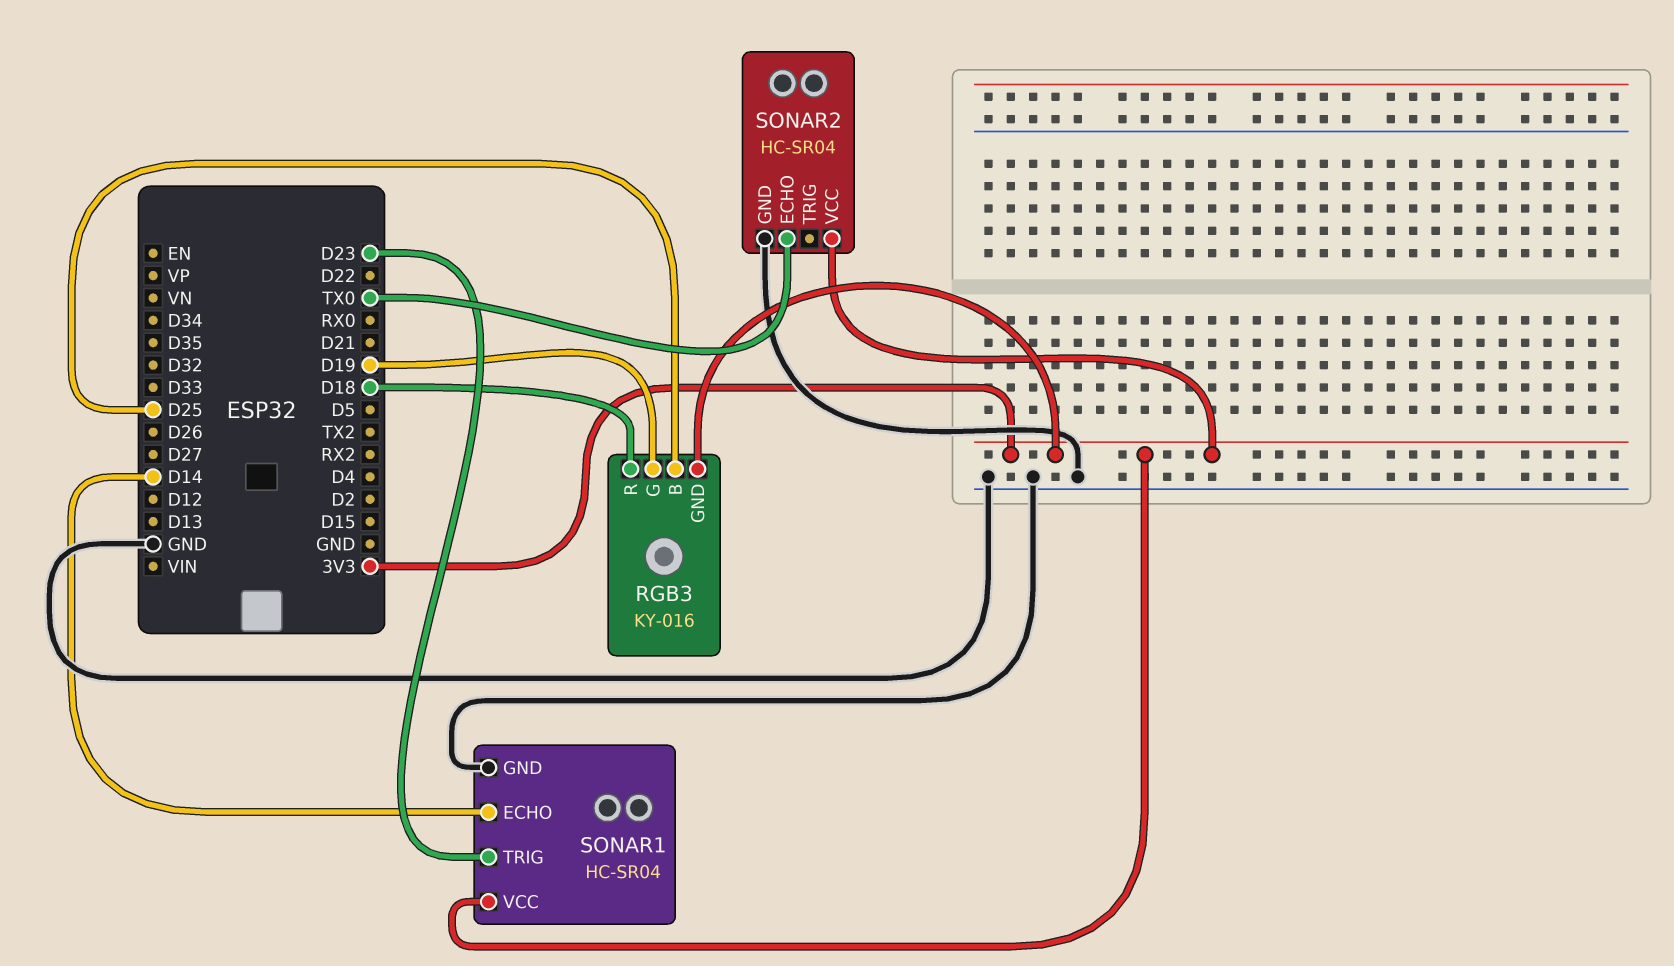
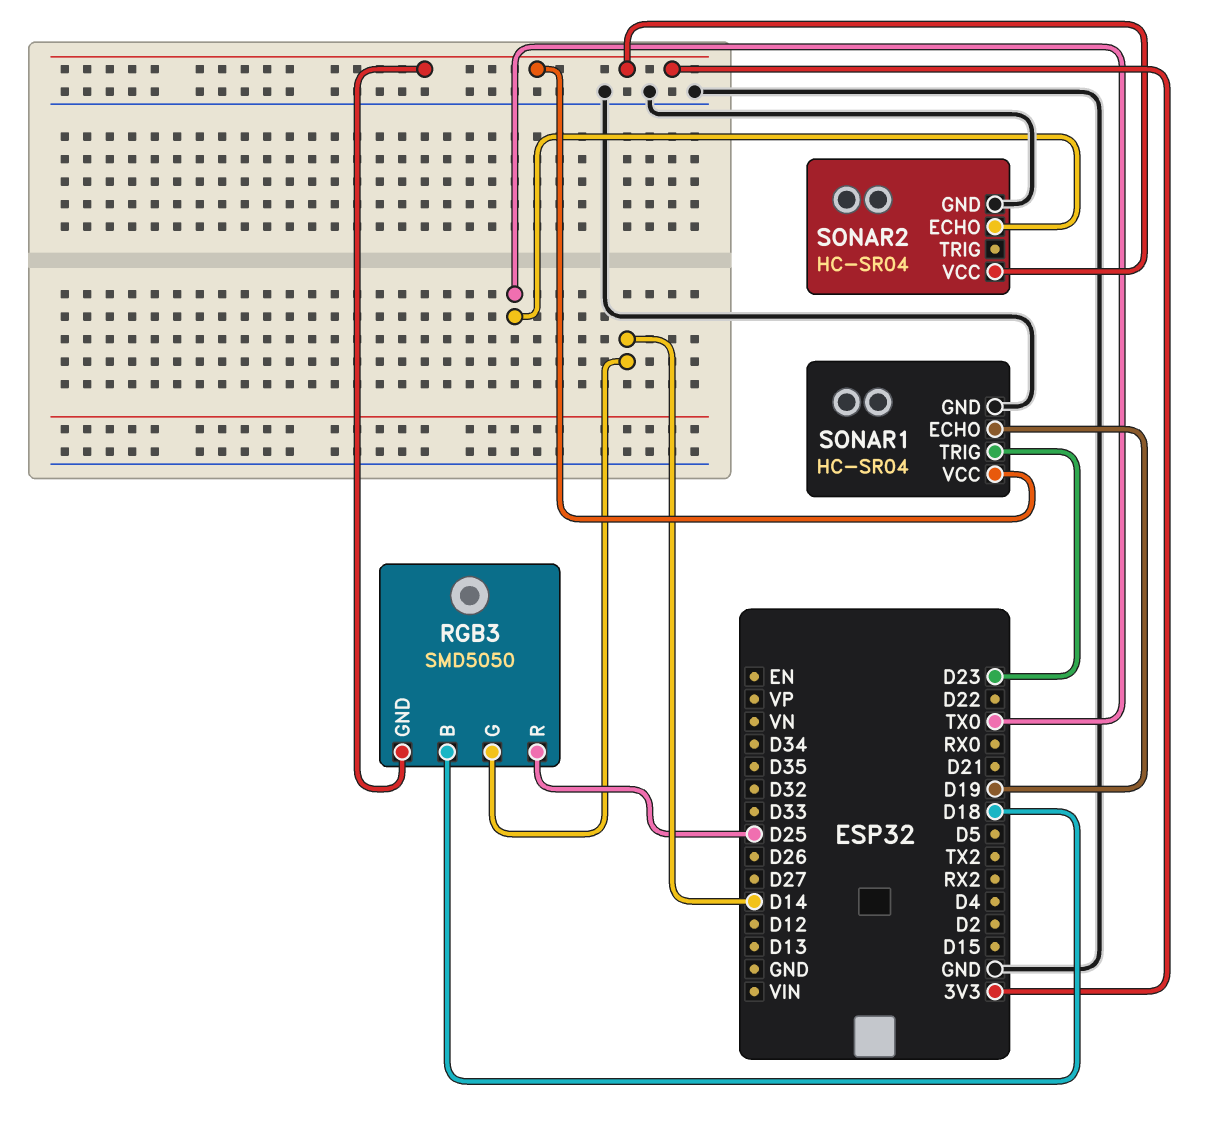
RGB3: KY-016 -> SMD5050
RGB3 pin B: D25 -> D18
RGB3 pin G: D19 -> D14
RGB3 pin R: D18 -> D25
SONAR1 pin ECHO: D14 -> D19

